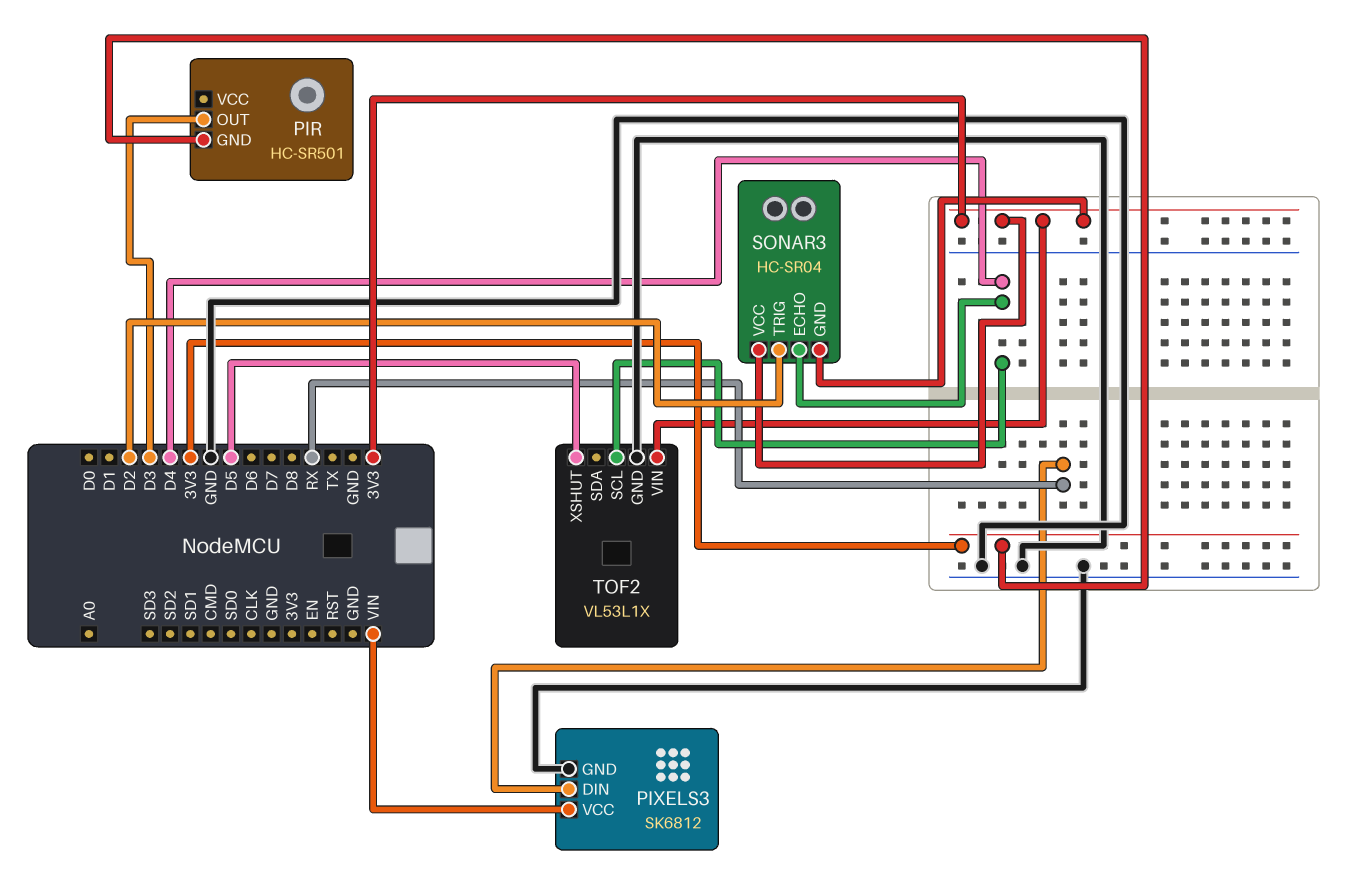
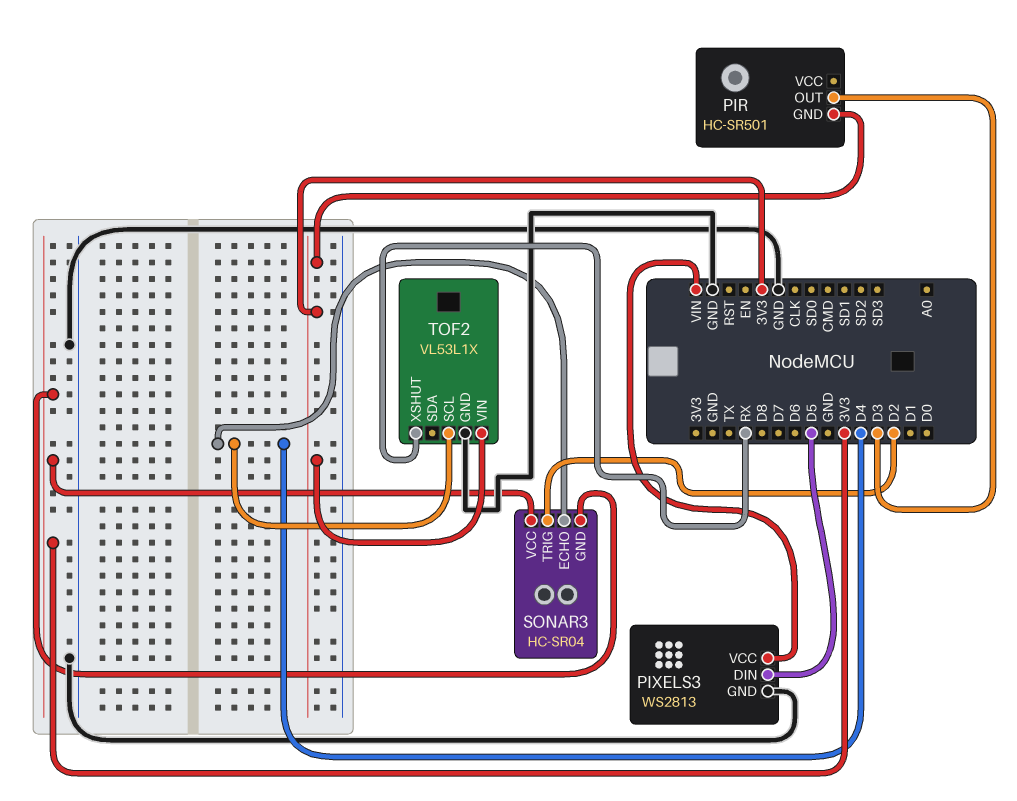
PIXELS3: SK6812 -> WS2813
PIXELS3 pin DIN: RX -> D5
TOF2 pin XSHUT: D5 -> RX

